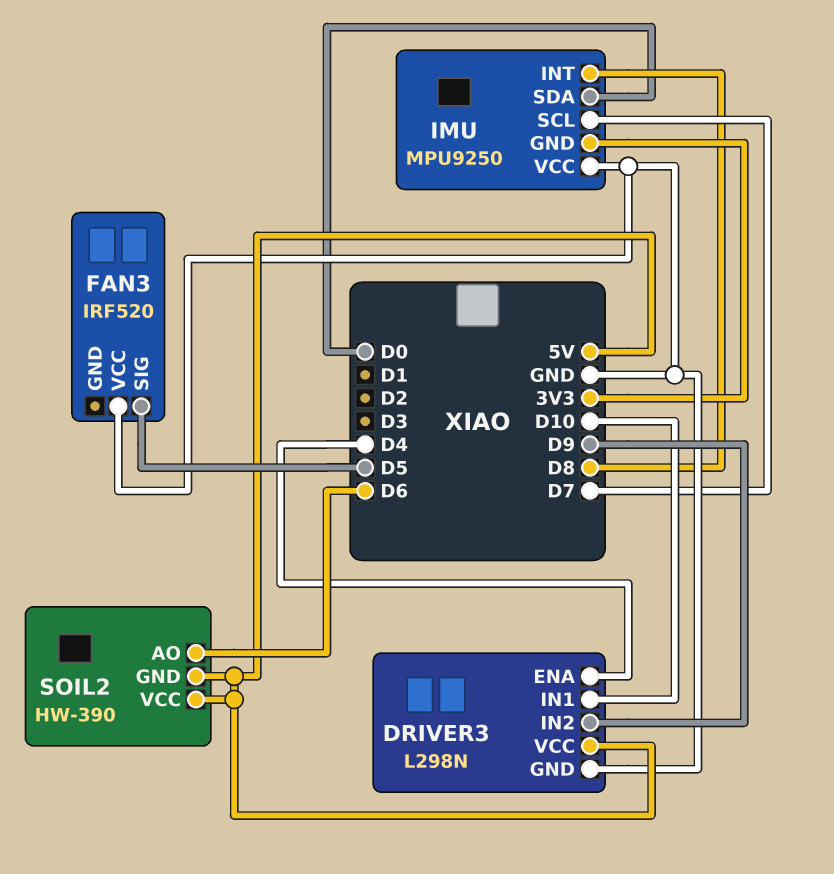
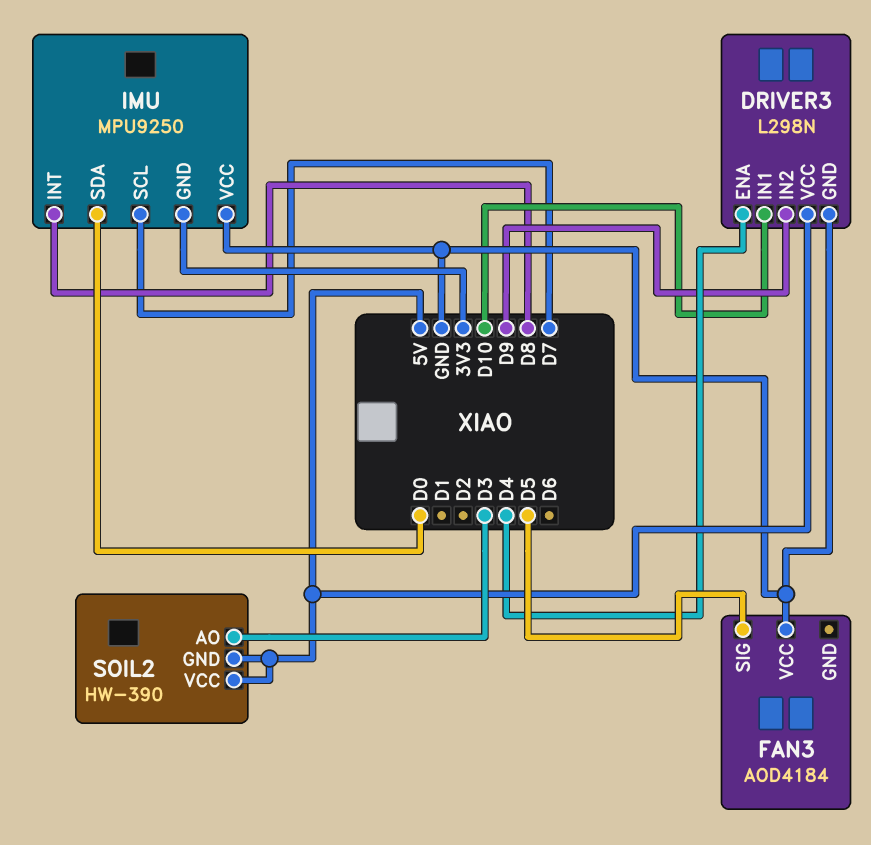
FAN3: IRF520 -> AOD4184
SOIL2 pin AO: D6 -> D3

